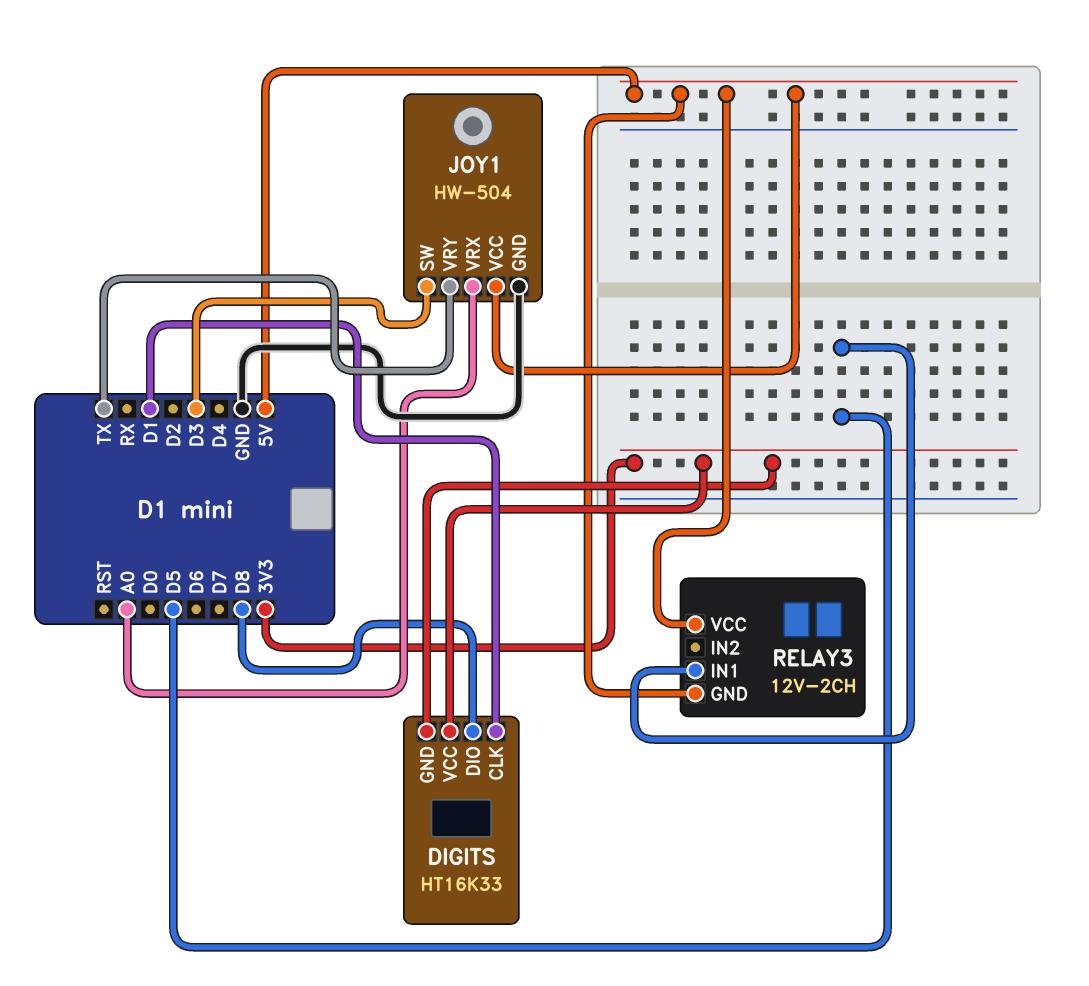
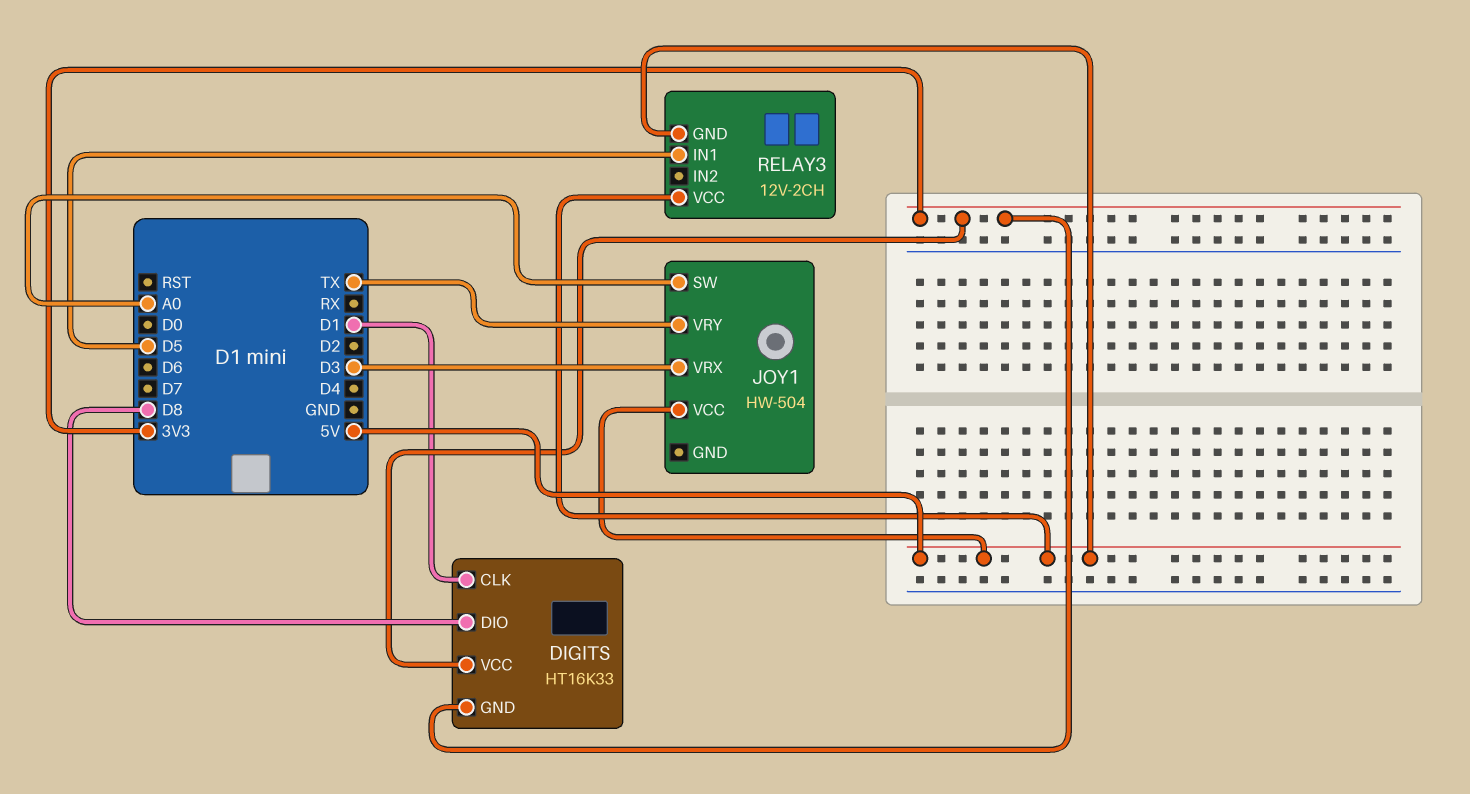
JOY1 pin GND: GND -> none
JOY1 pin SW: D3 -> A0
JOY1 pin VRX: A0 -> D3

